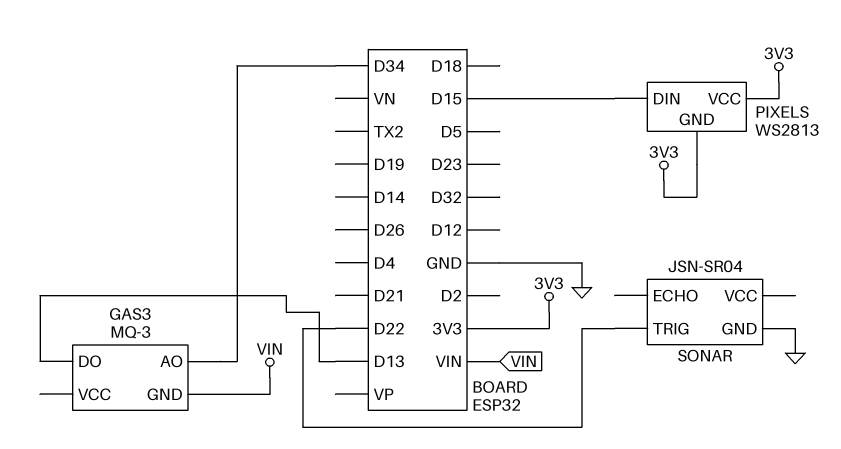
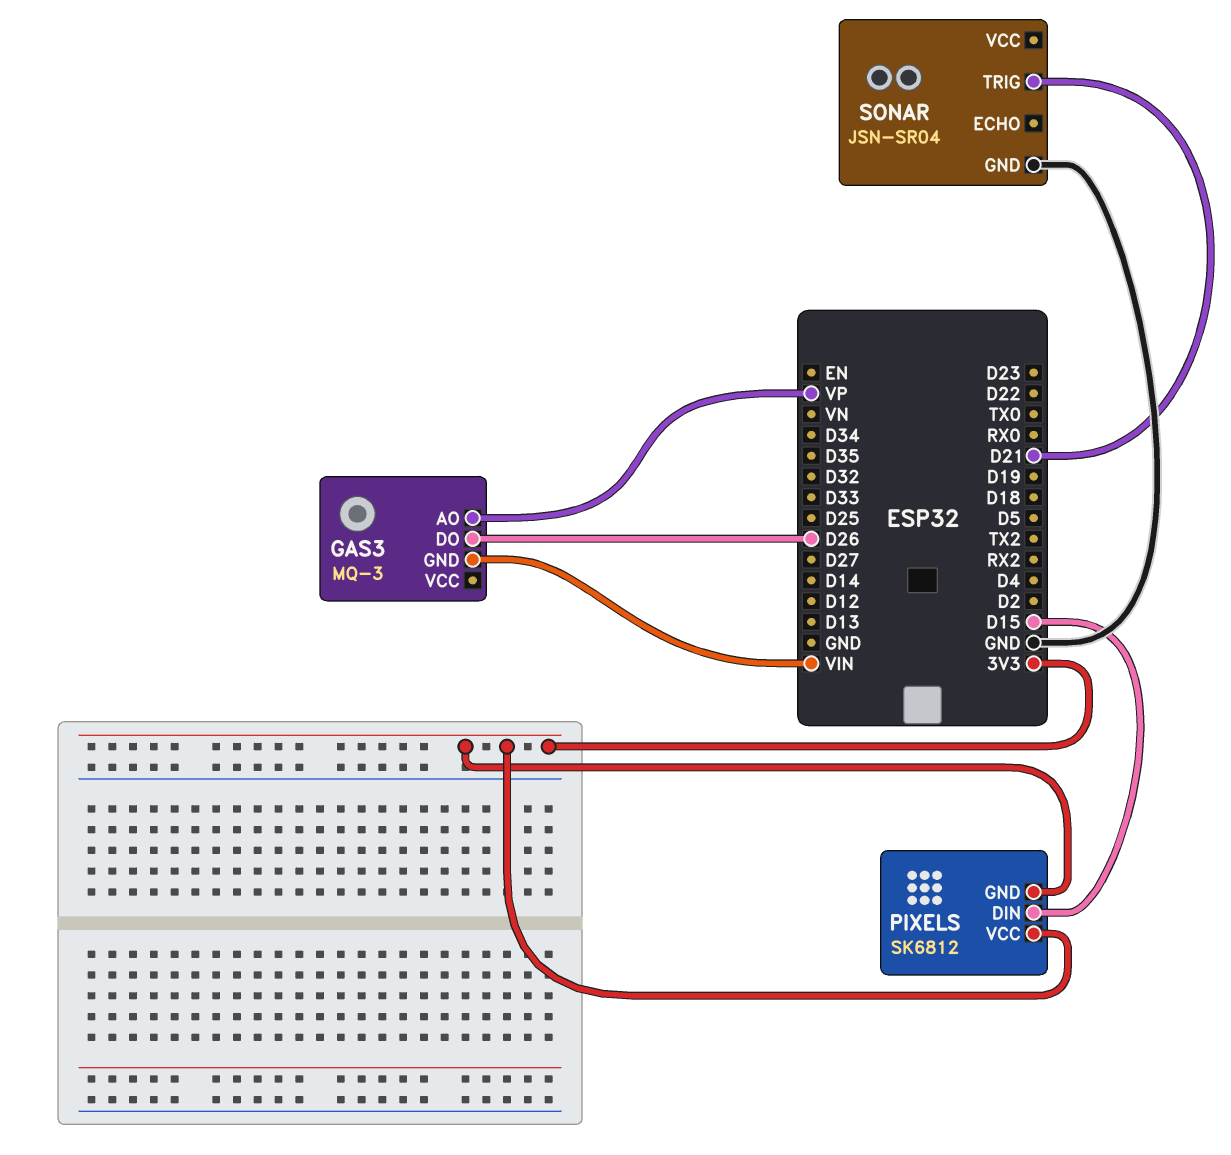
GAS3 pin AO: D34 -> VP
GAS3 pin DO: D13 -> D26
PIXELS: WS2813 -> SK6812
SONAR pin TRIG: D22 -> D21

